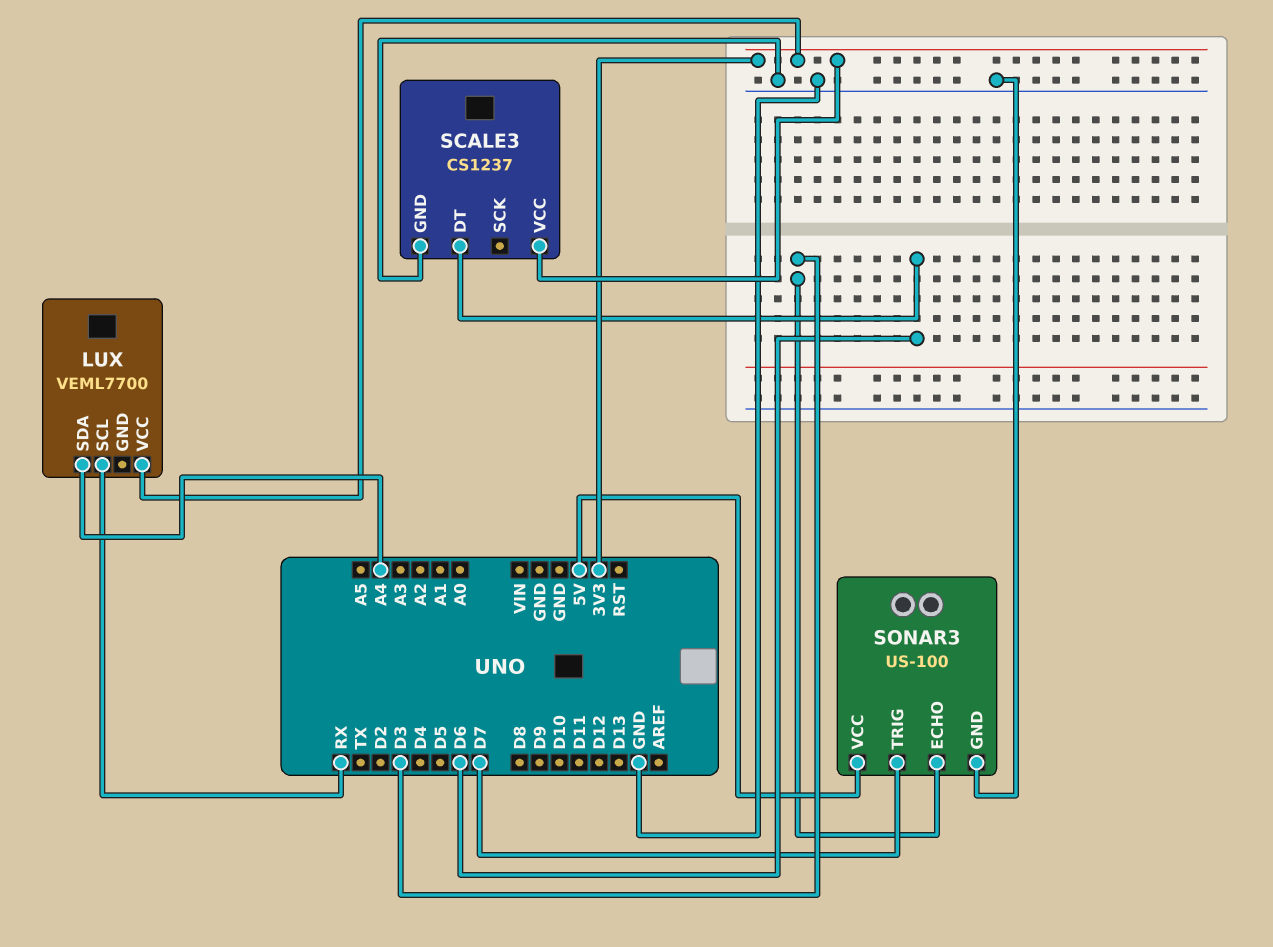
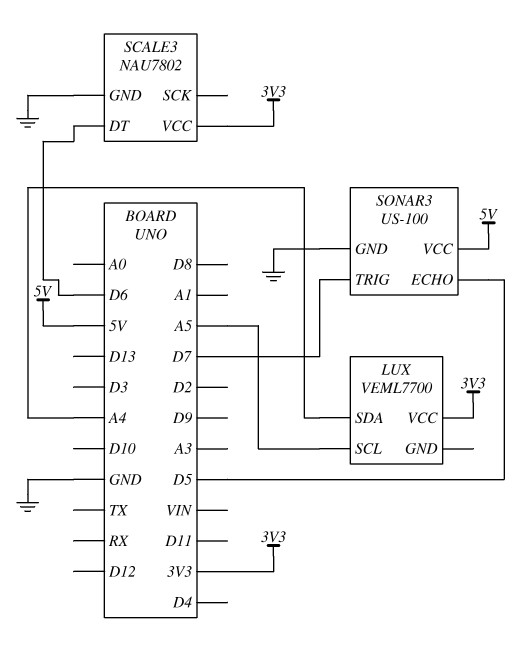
LUX pin SCL: RX -> A5
SCALE3: CS1237 -> NAU7802
SONAR3 pin ECHO: D3 -> D5

